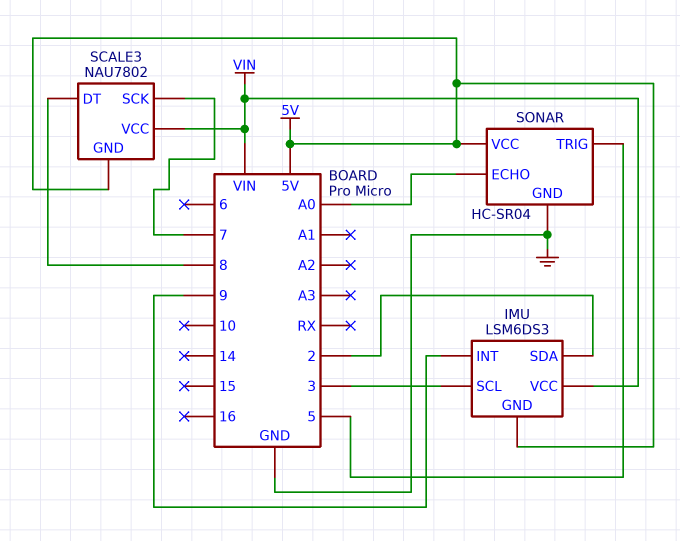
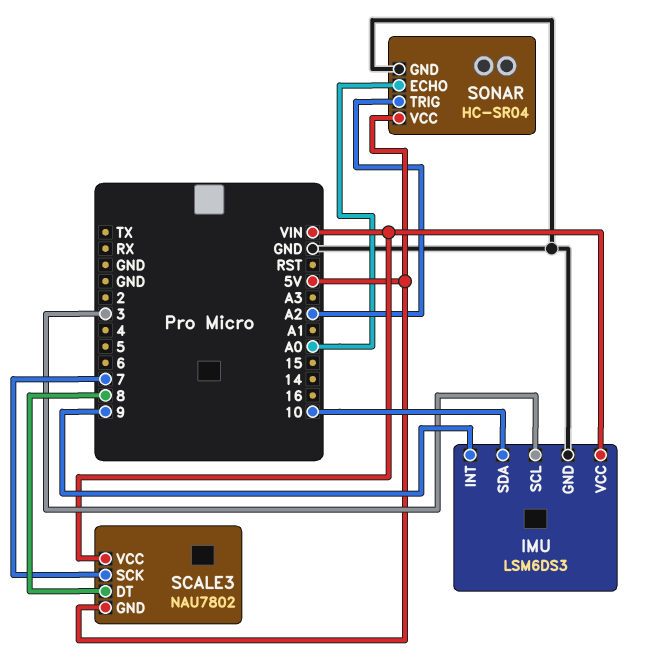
IMU pin GND: 5V -> GND
IMU pin SDA: 2 -> 10
SONAR pin TRIG: 5 -> A2

